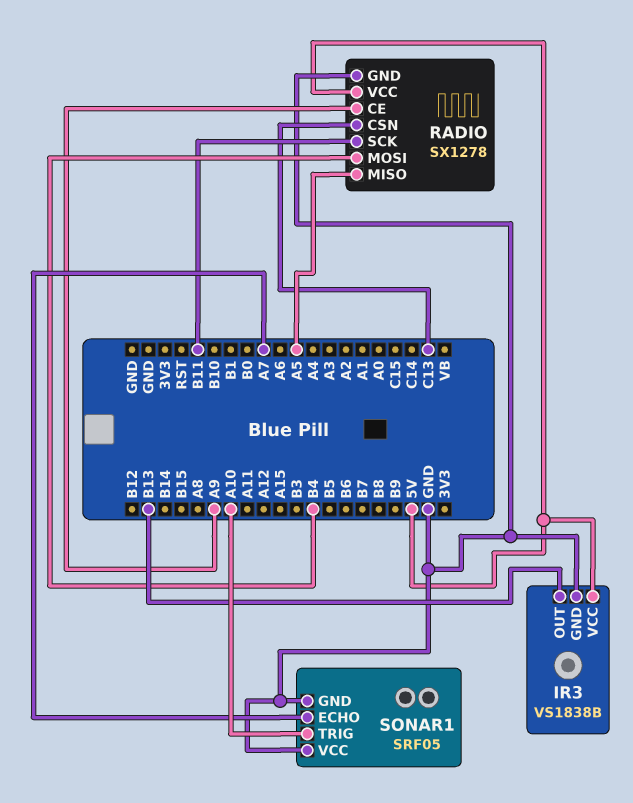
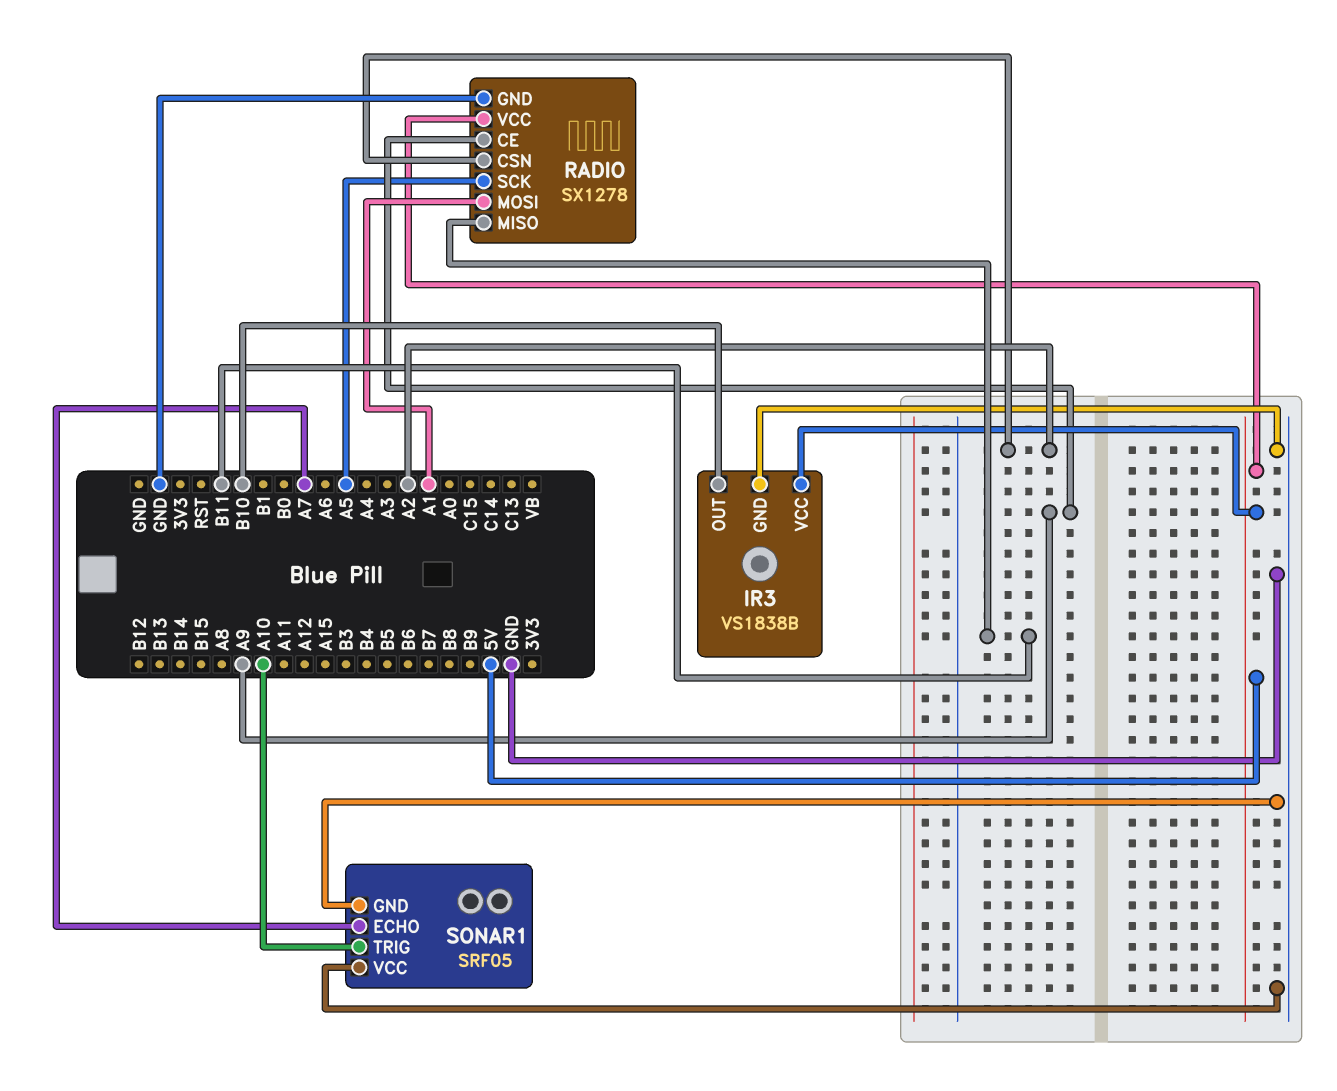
IR3 pin OUT: B13 -> B10
RADIO pin CSN: C13 -> A2
RADIO pin MISO: A5 -> B11
RADIO pin MOSI: B4 -> A1
RADIO pin SCK: B11 -> A5

